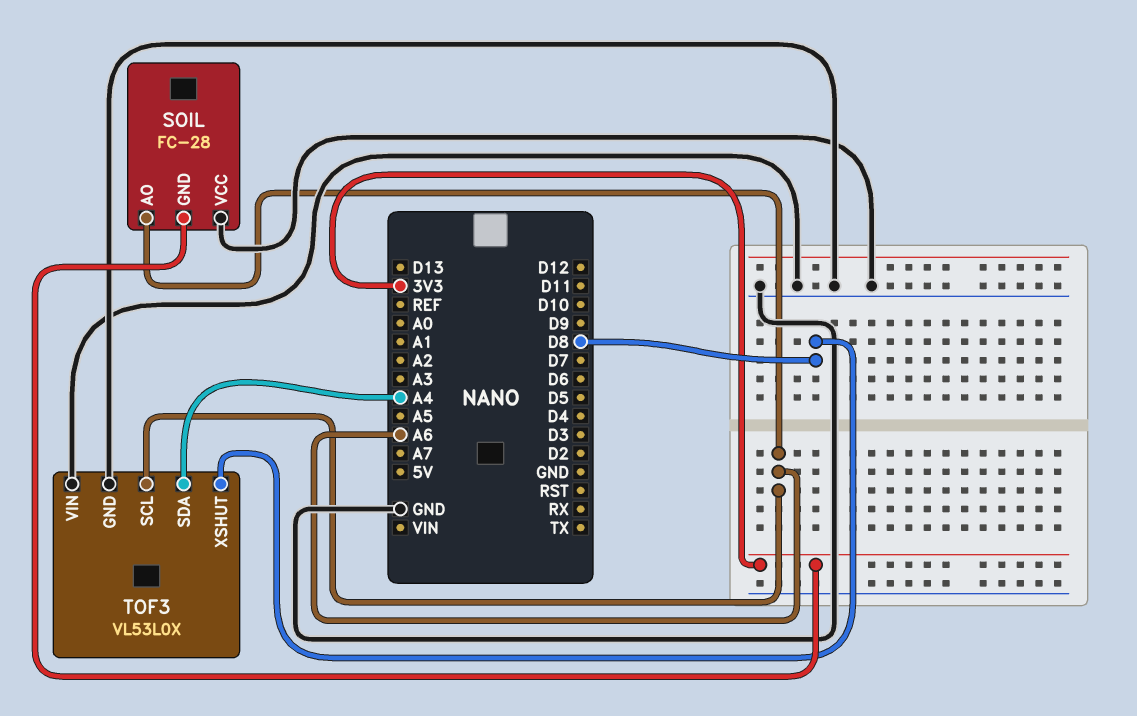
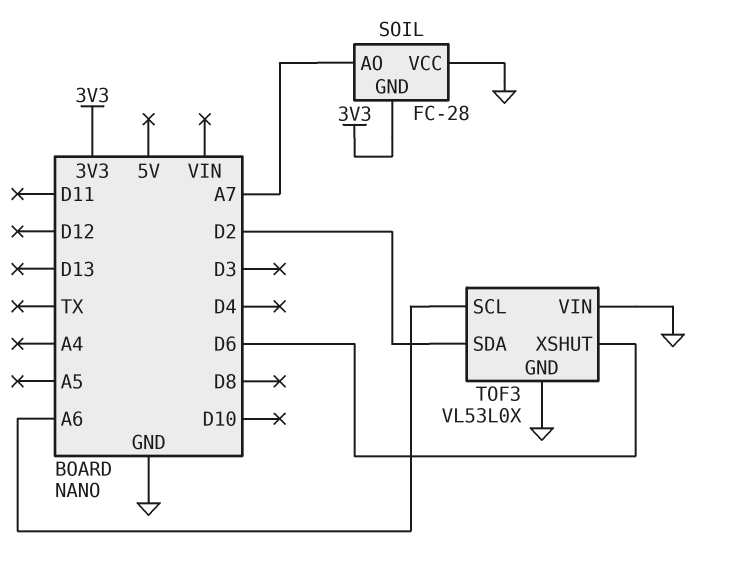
SOIL pin AO: A6 -> A7
TOF3 pin SDA: A4 -> D2
TOF3 pin XSHUT: D8 -> D6

